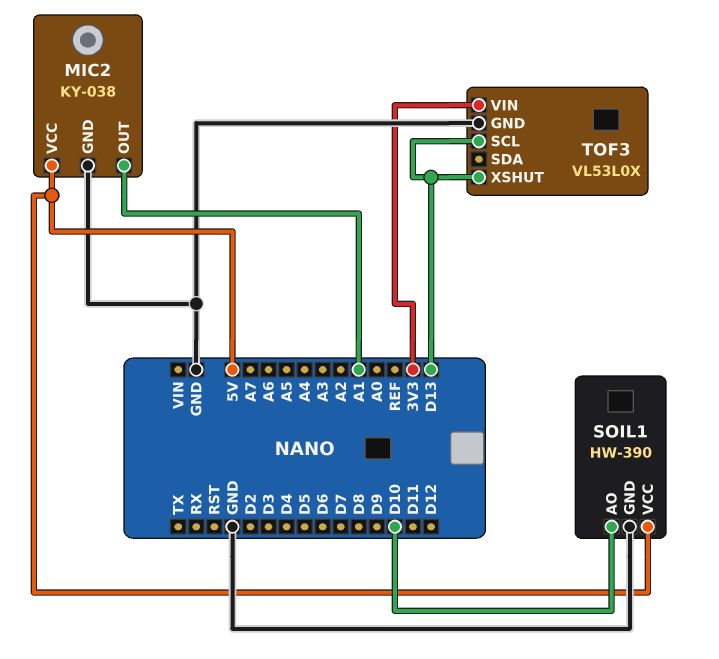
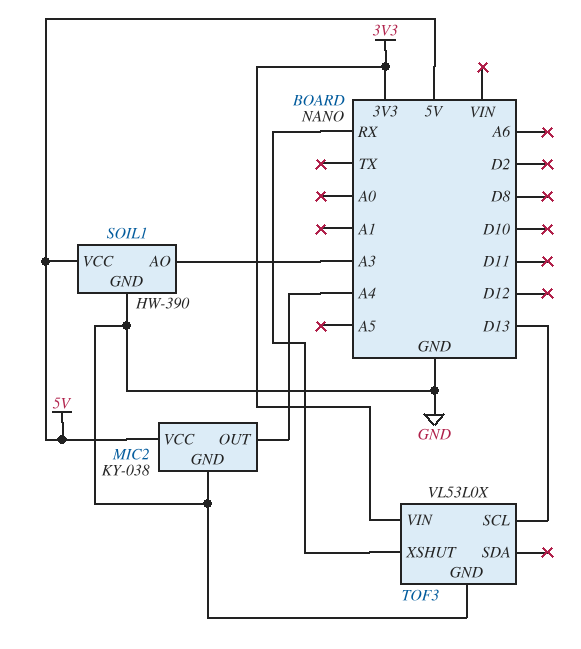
MIC2 pin OUT: A1 -> A4
SOIL1 pin AO: D10 -> A3
TOF3 pin XSHUT: D13 -> RX

